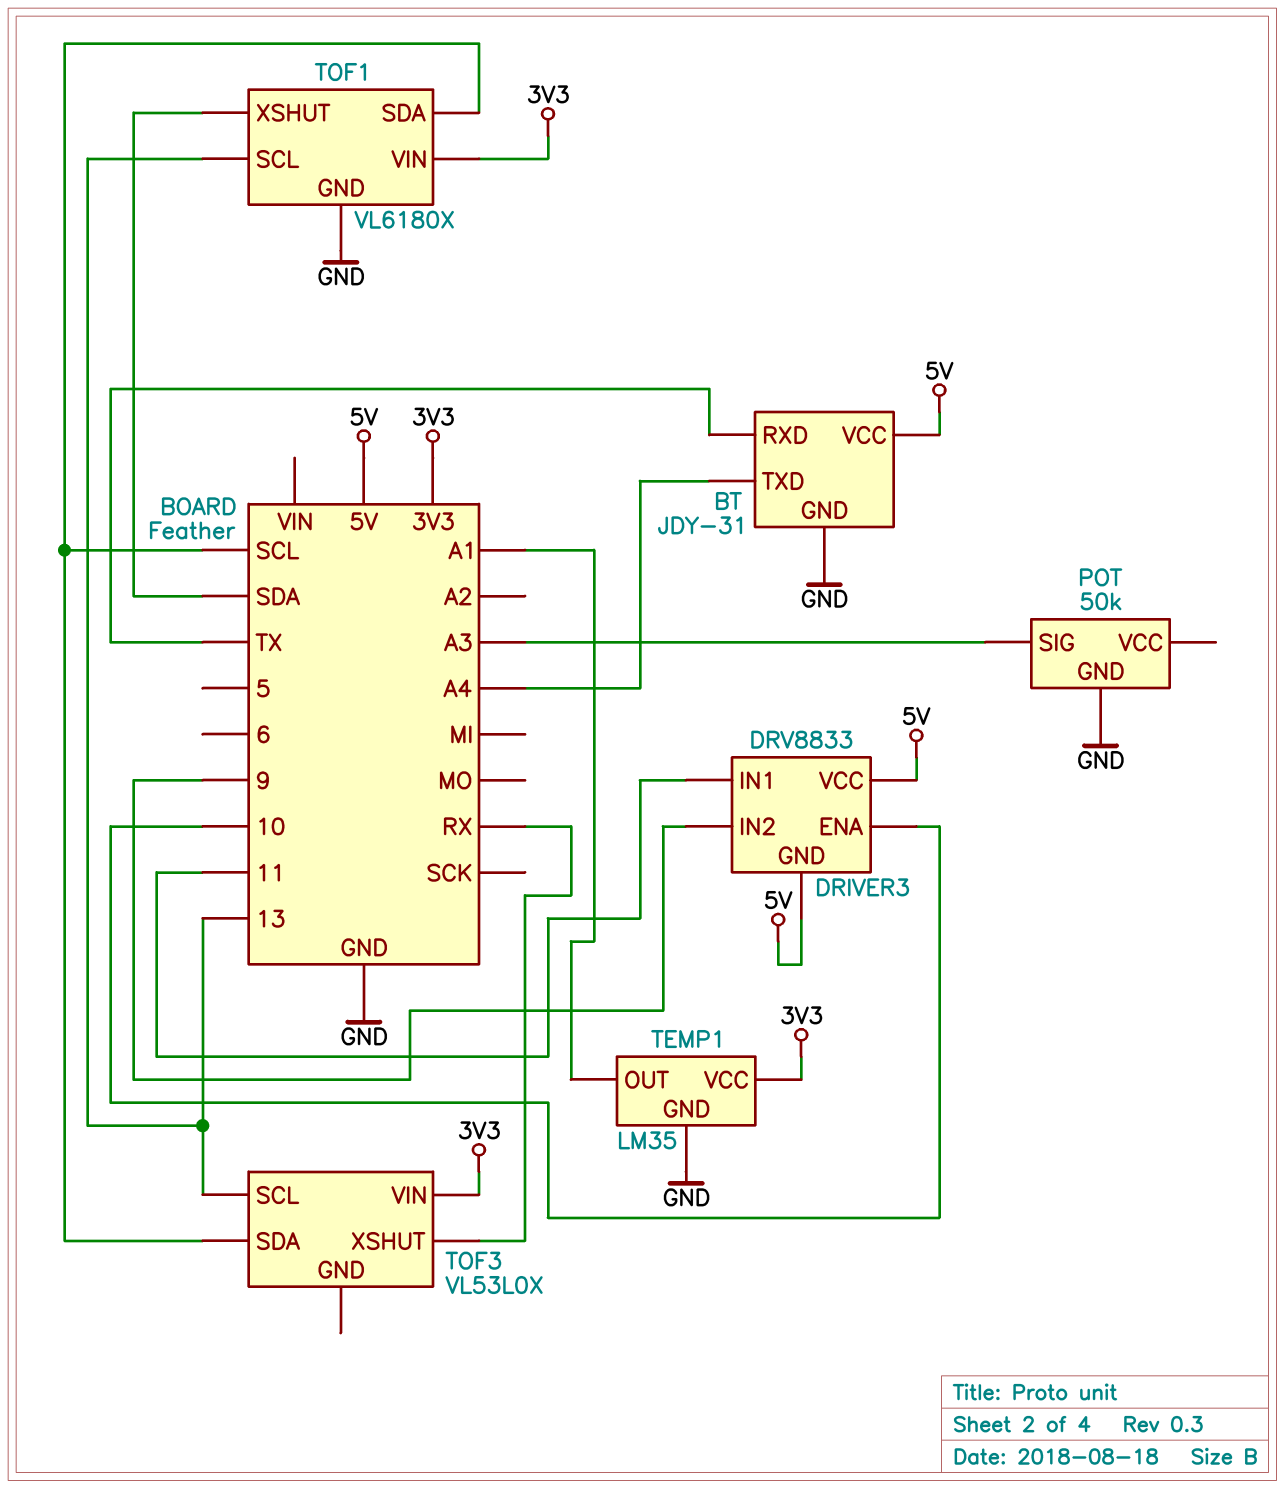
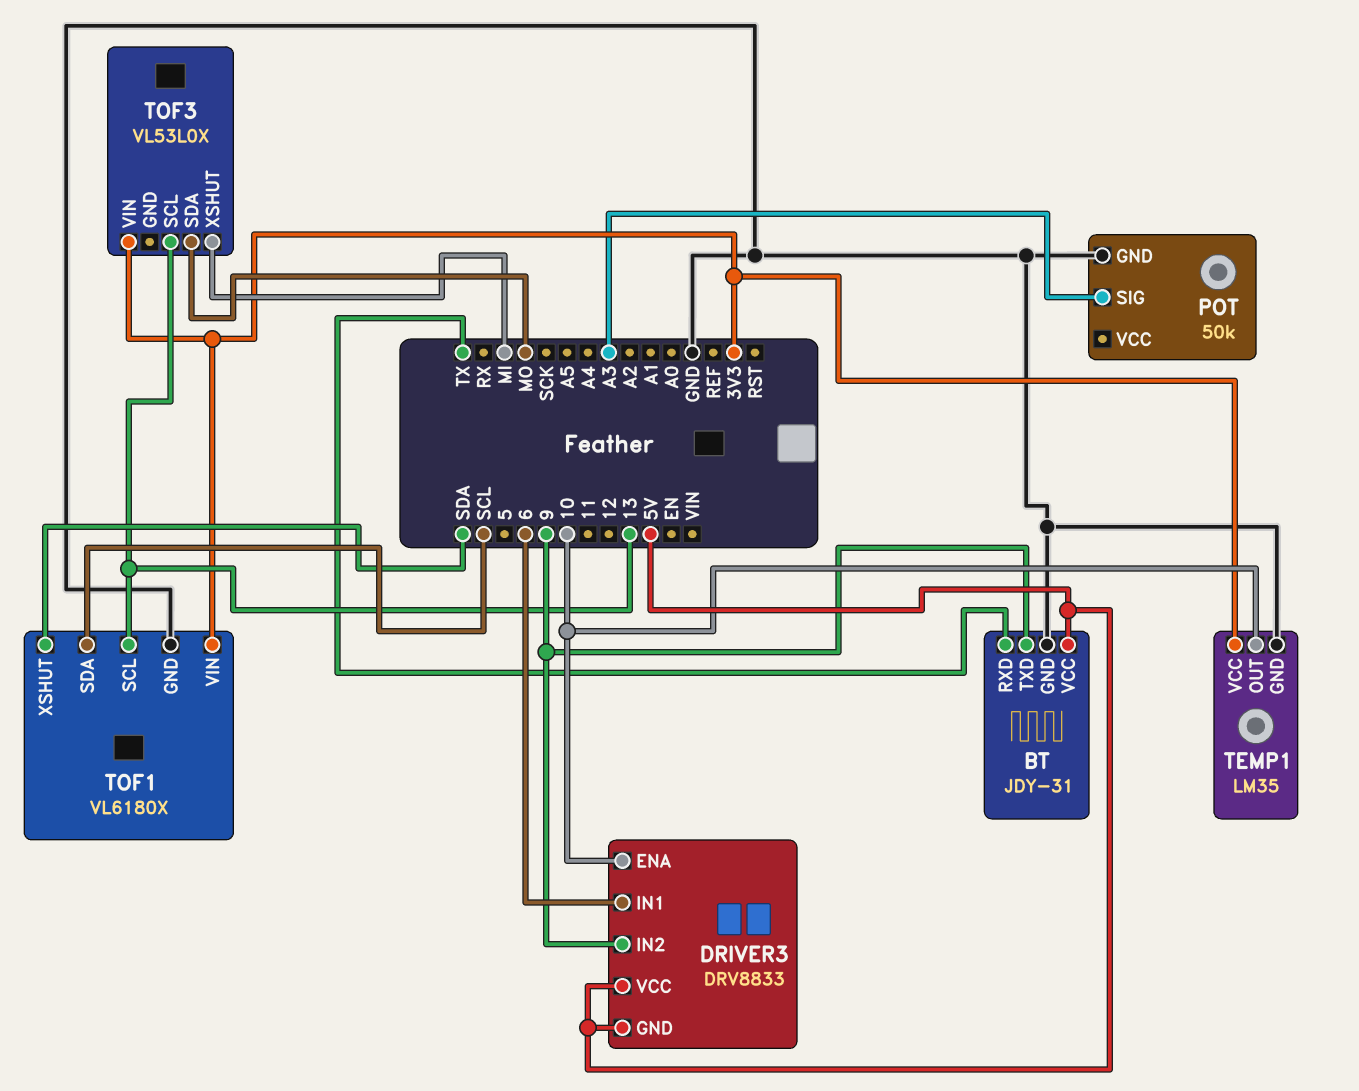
BT pin TXD: A4 -> 9
DRIVER3 pin IN1: 11 -> 6
TEMP1 pin OUT: A1 -> 10
TOF3 pin SDA: SCL -> MO
TOF3 pin XSHUT: RX -> MI

